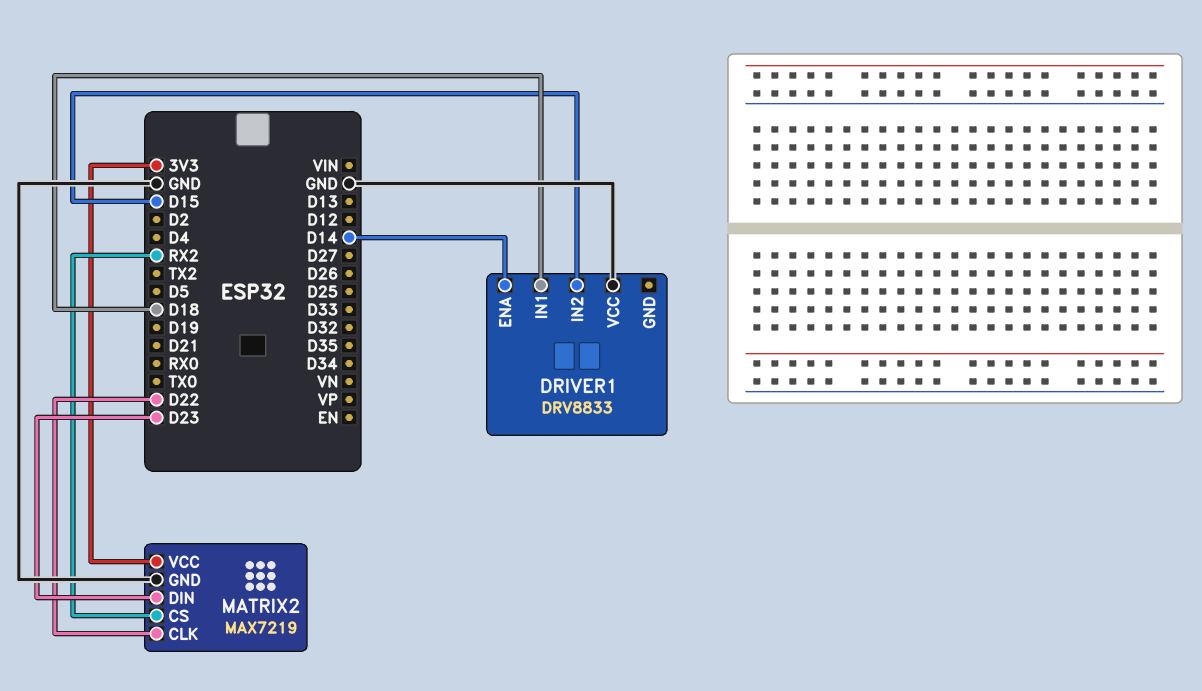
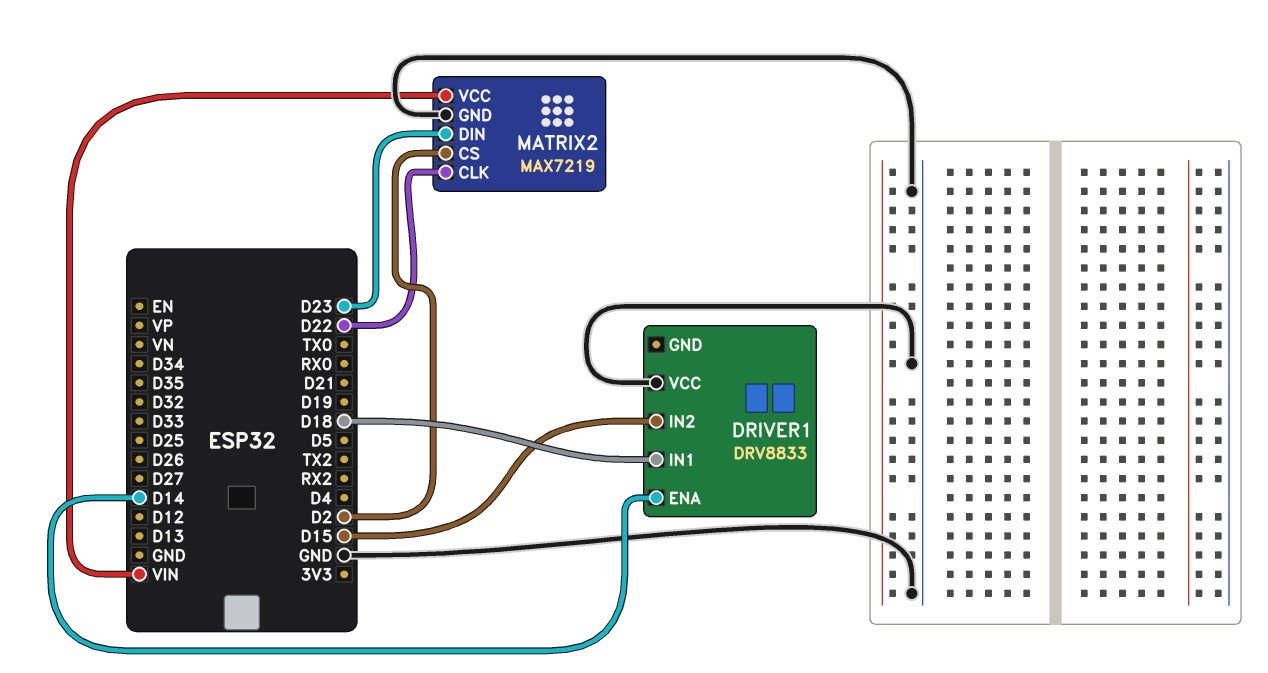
MATRIX2 pin CS: RX2 -> D2
MATRIX2 pin VCC: 3V3 -> VIN

